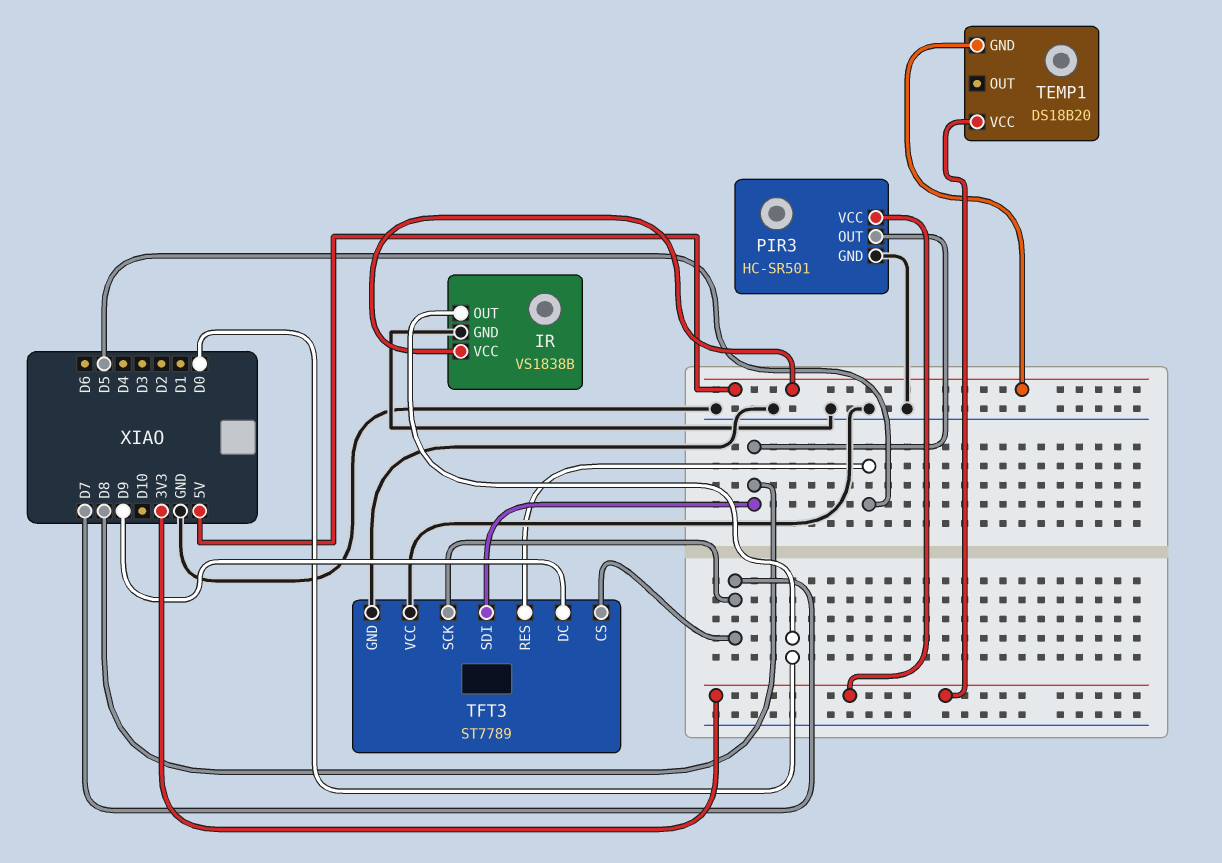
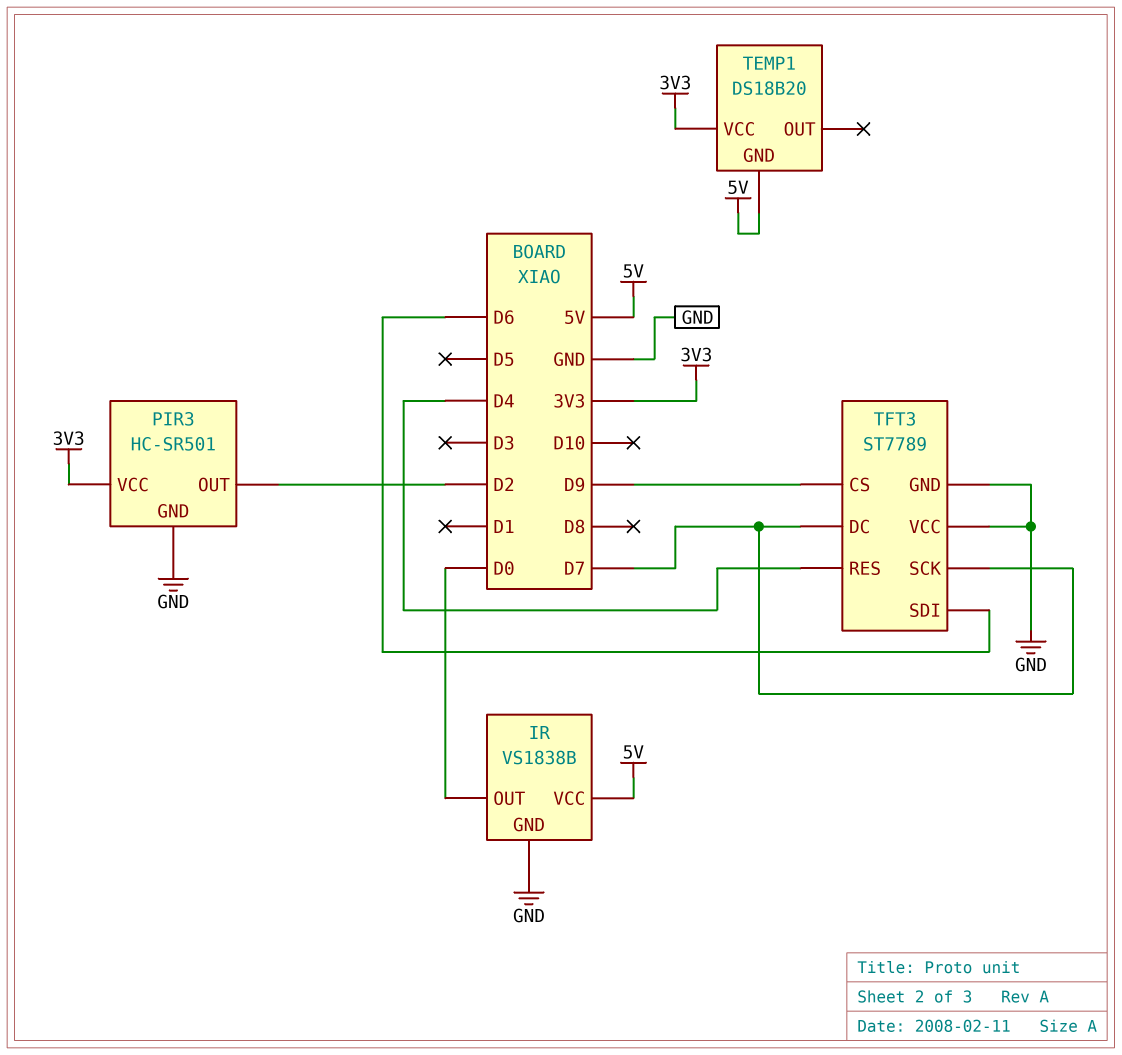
PIR3 pin OUT: D8 -> D2
TFT3 pin CS: D7 -> D9
TFT3 pin DC: D9 -> D7
TFT3 pin RES: D5 -> D4
TFT3 pin SDI: D8 -> D6

